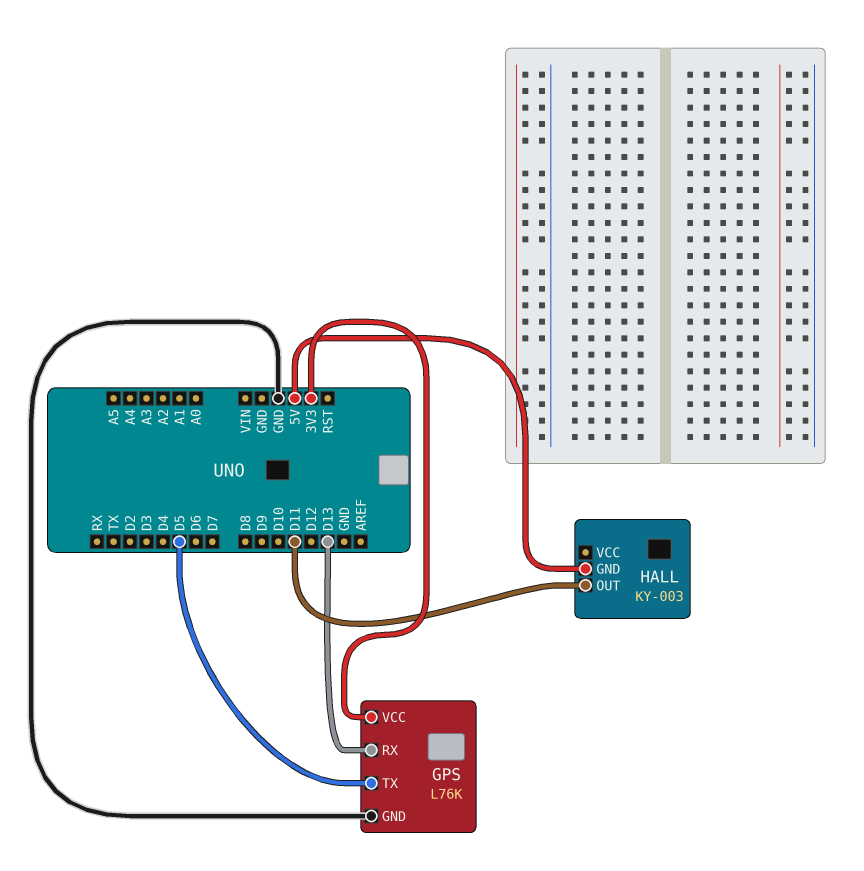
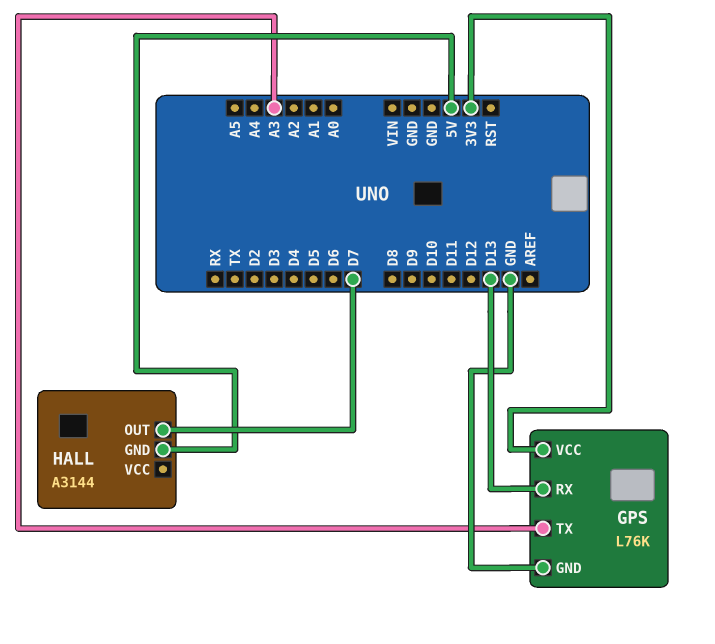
GPS pin TX: D5 -> A3
HALL: KY-003 -> A3144
HALL pin OUT: D11 -> D7

